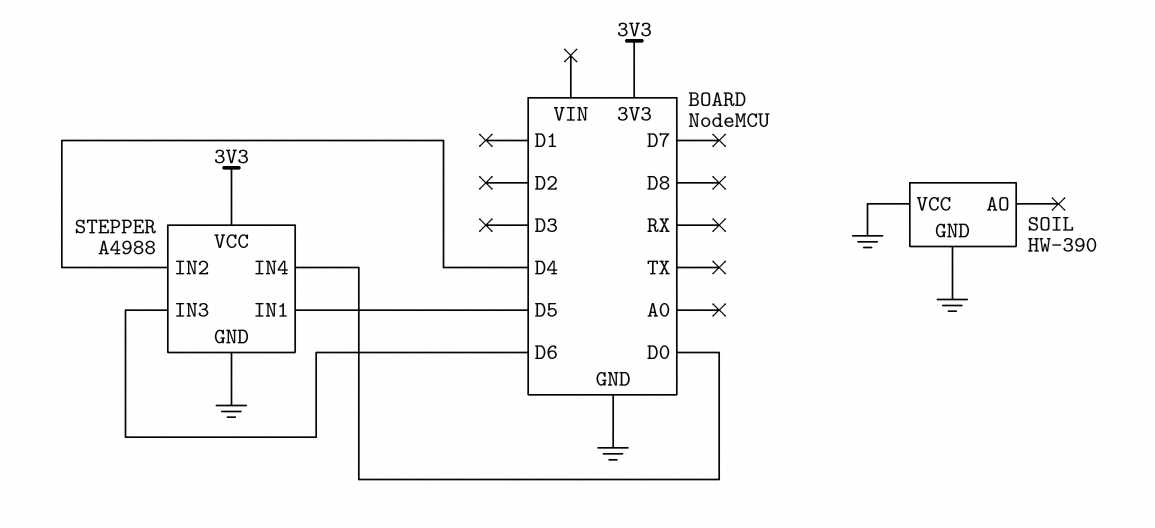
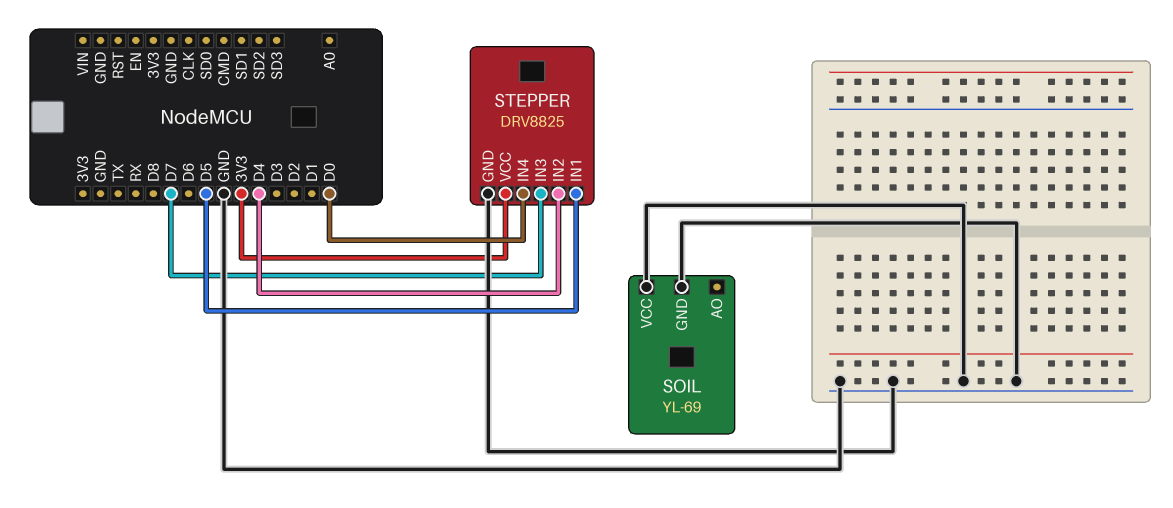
SOIL: HW-390 -> YL-69
STEPPER: A4988 -> DRV8825
STEPPER pin IN3: D6 -> D7

